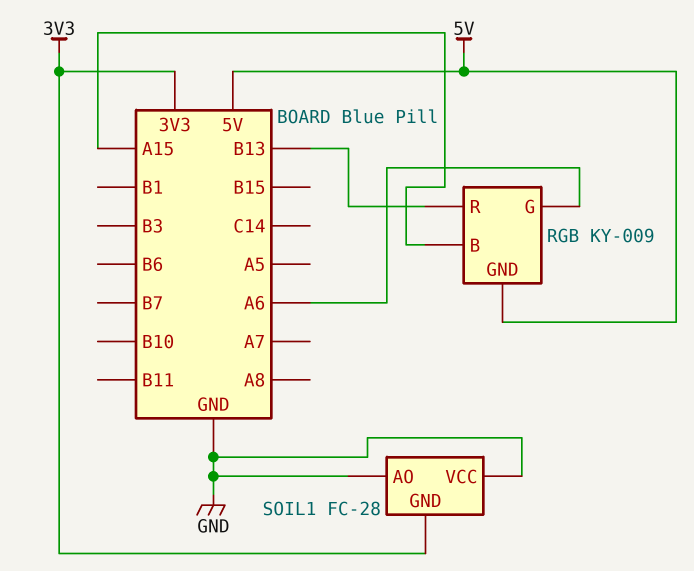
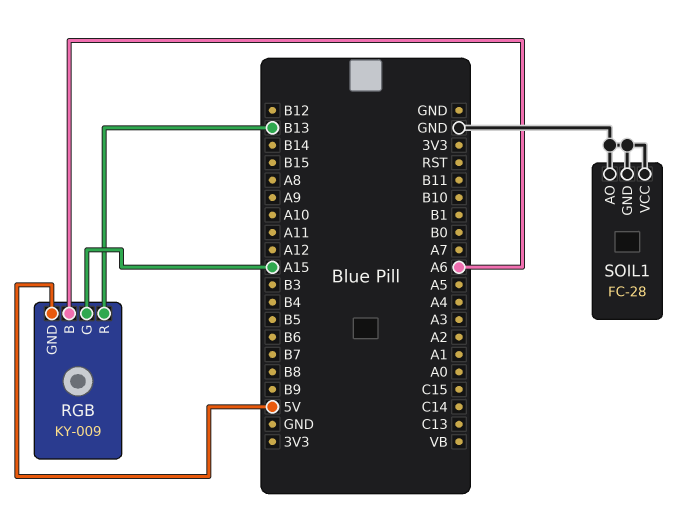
RGB pin B: A15 -> A6
RGB pin G: A6 -> A15
SOIL1 pin GND: 3V3 -> GND

